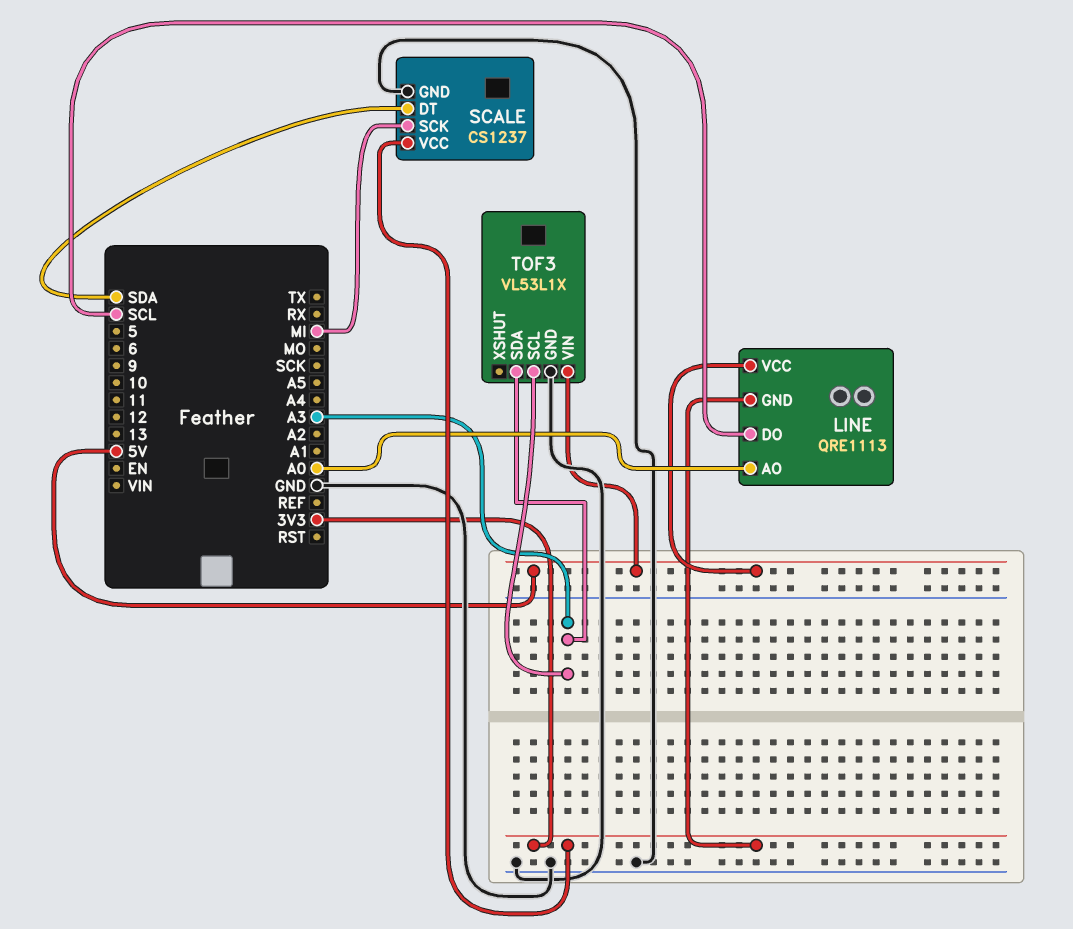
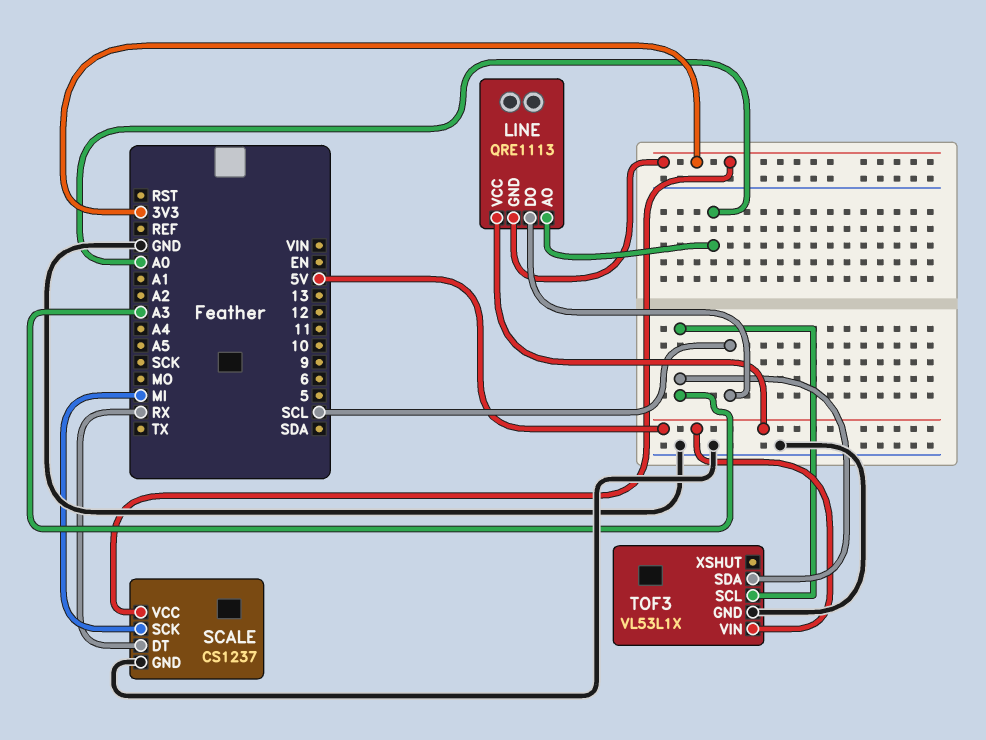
SCALE pin DT: SDA -> RX

